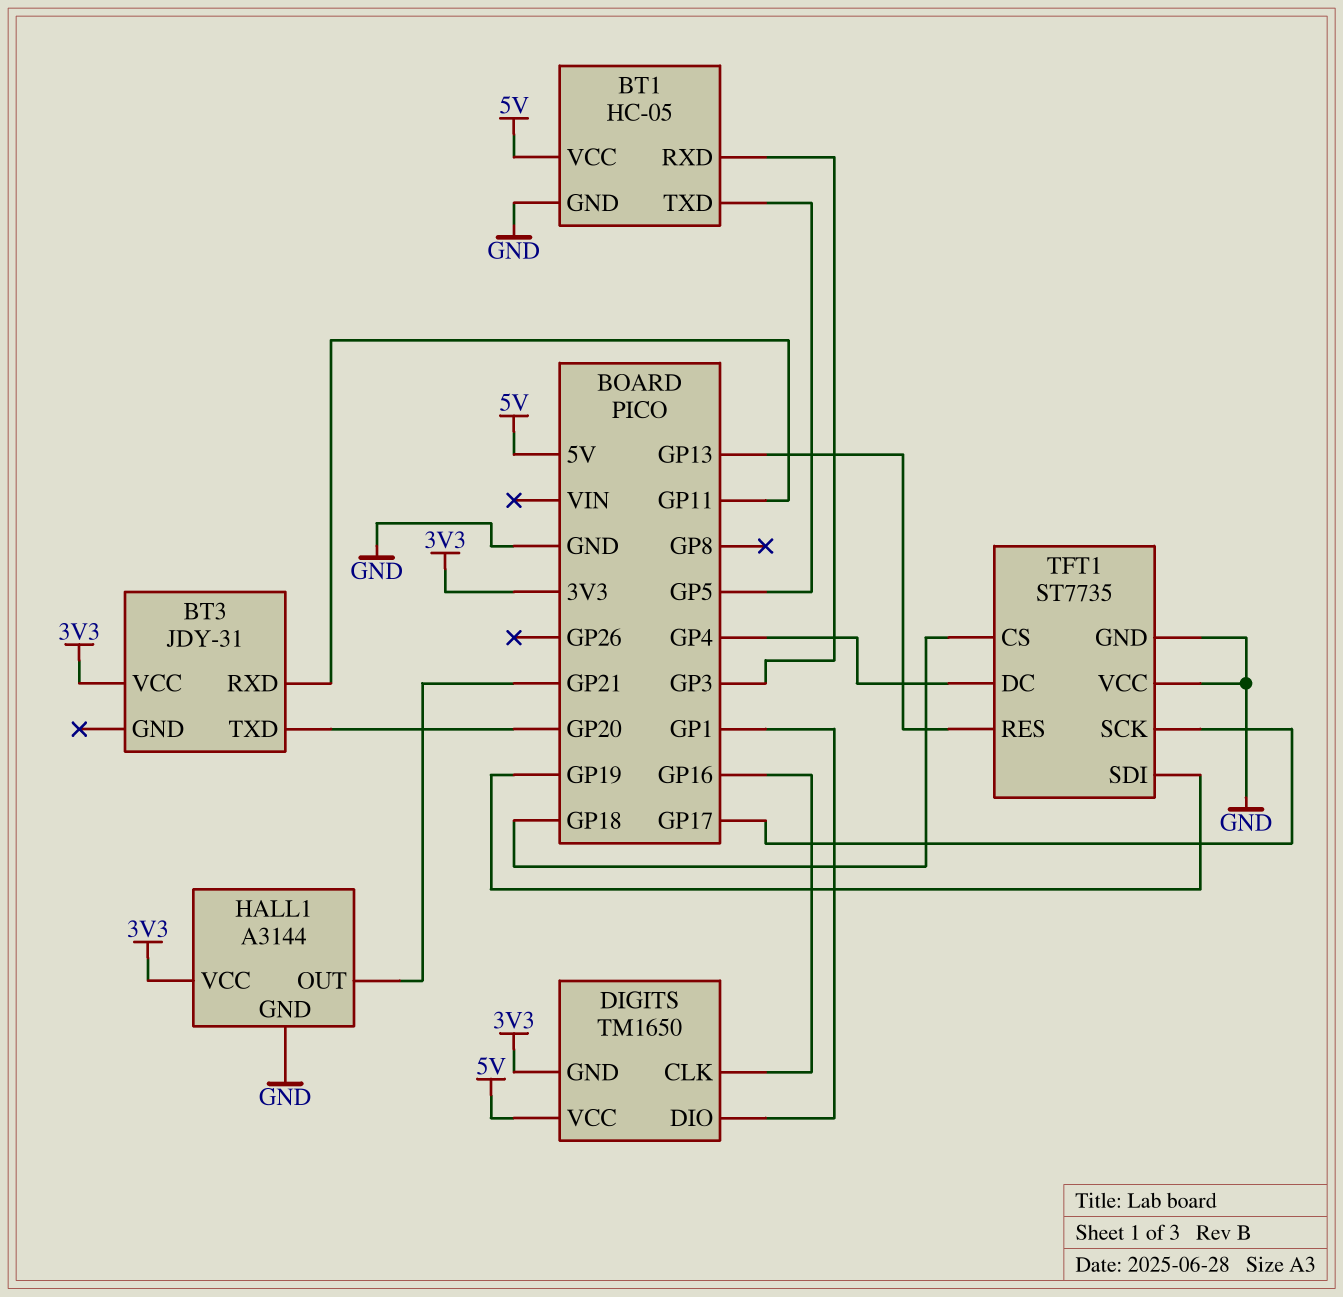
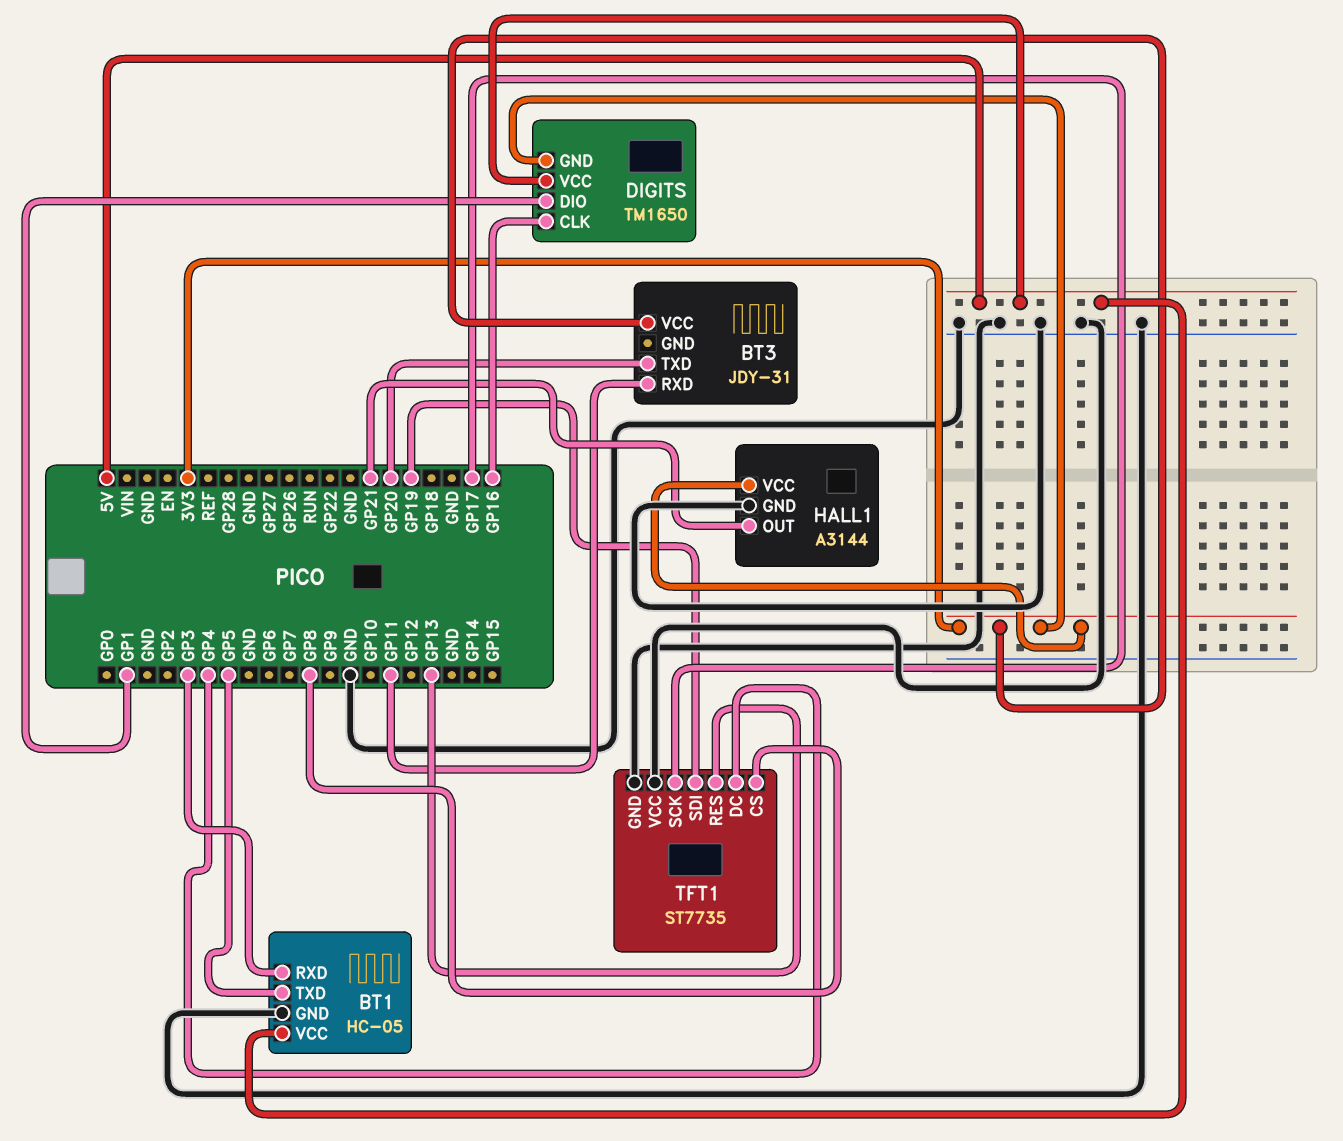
TFT1 pin CS: GP18 -> GP8

